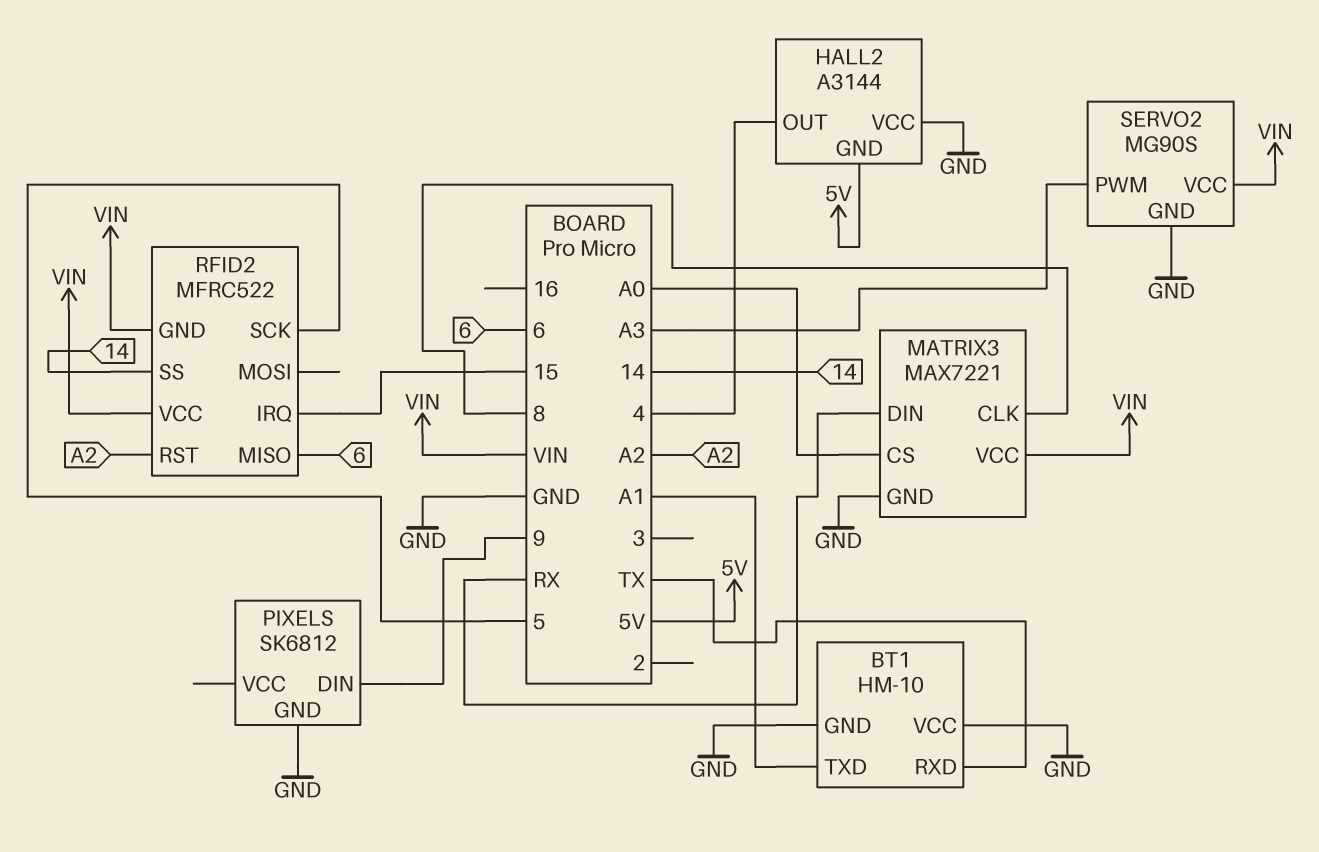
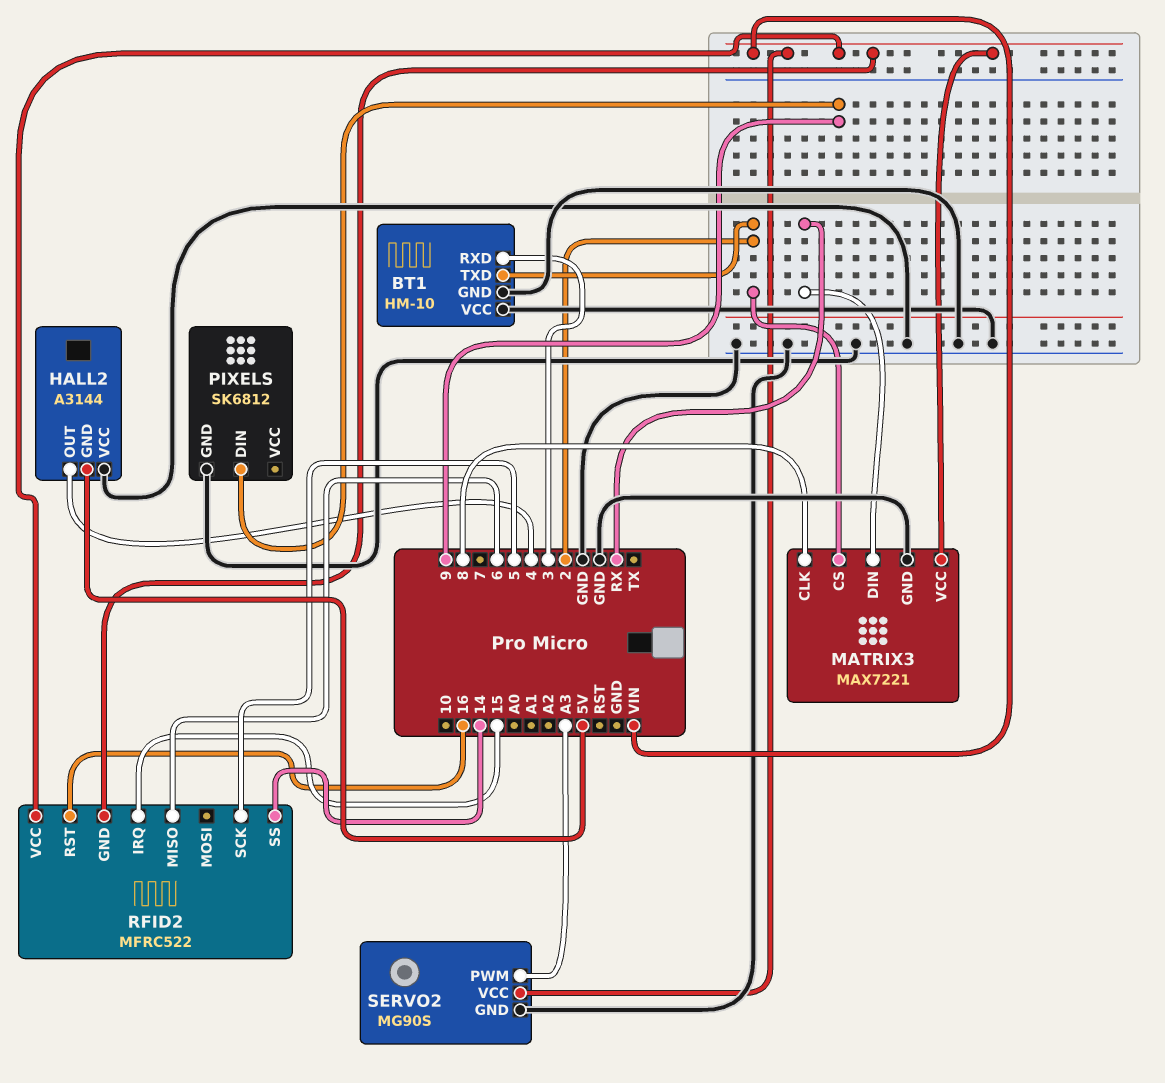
BT1 pin RXD: TX -> 3
BT1 pin TXD: A1 -> 2
MATRIX3 pin CS: A0 -> 2
RFID2 pin RST: A2 -> 16

